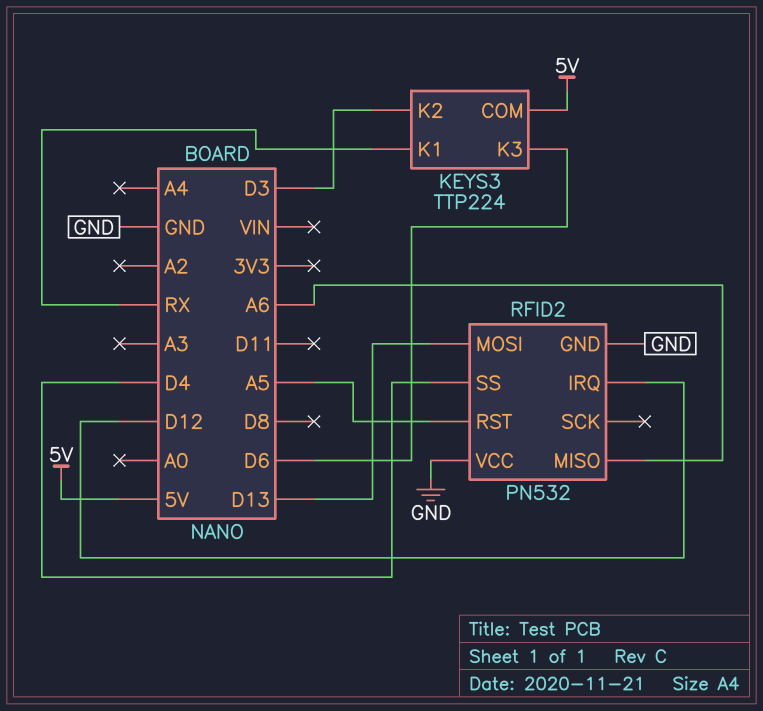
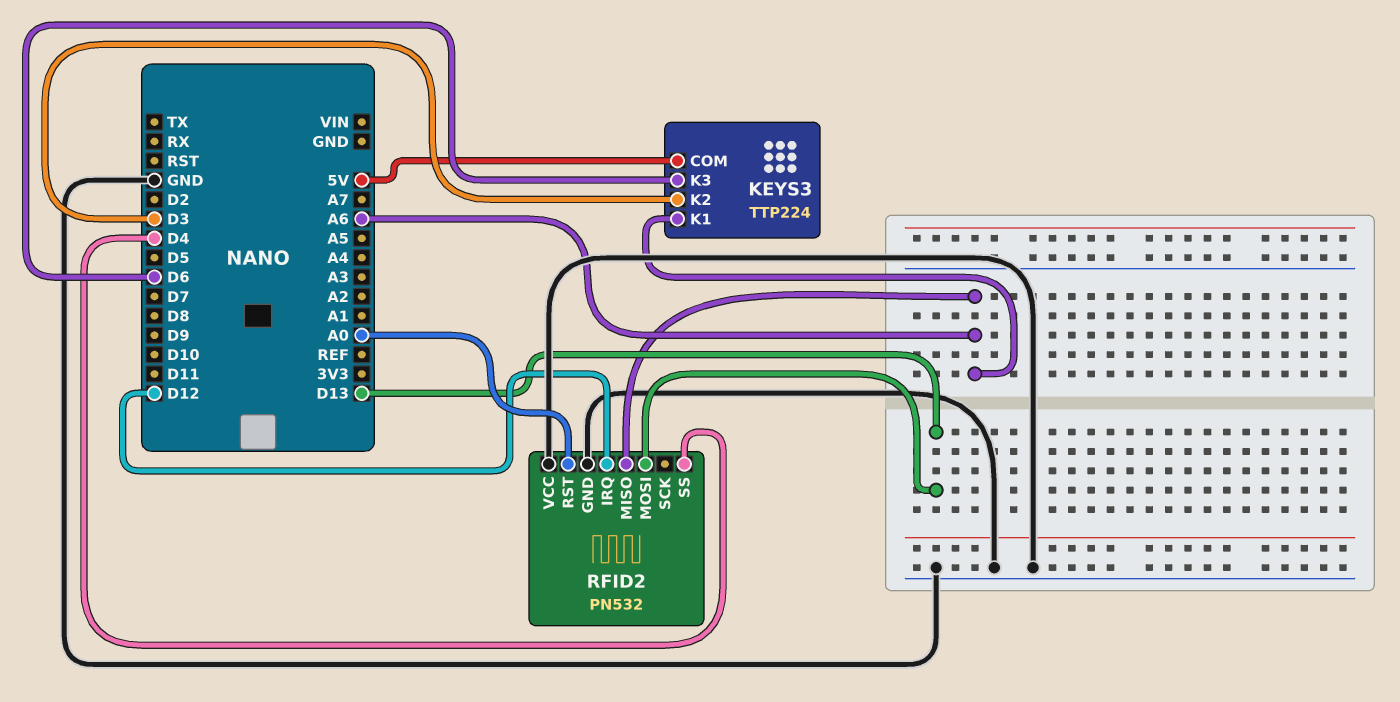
KEYS3 pin K1: RX -> A6
RFID2 pin RST: A5 -> A0

